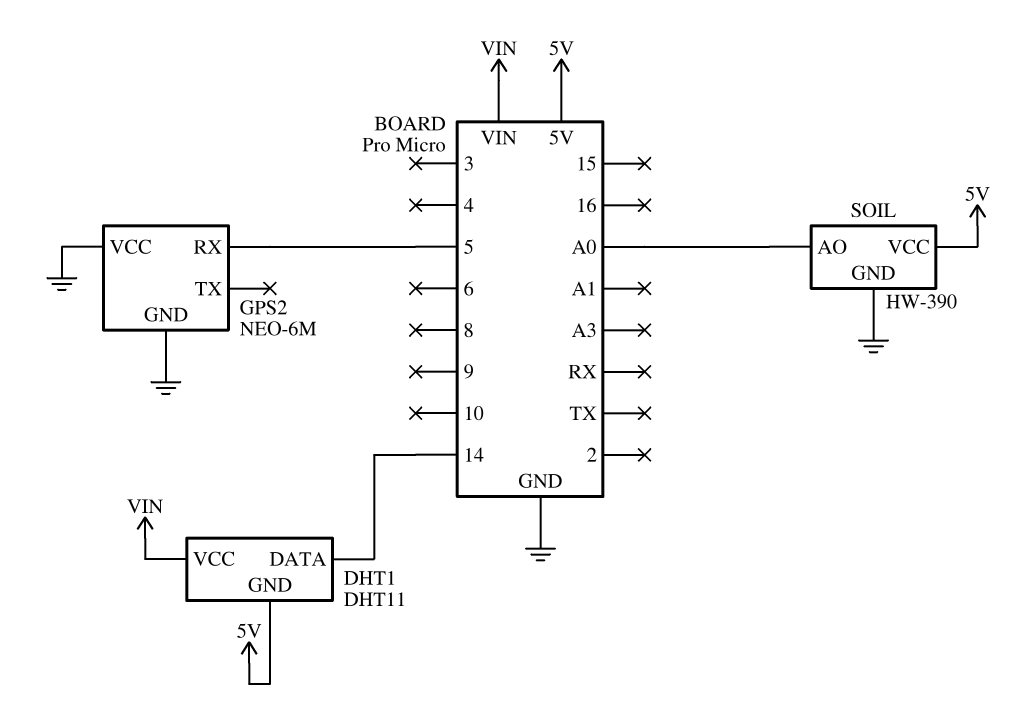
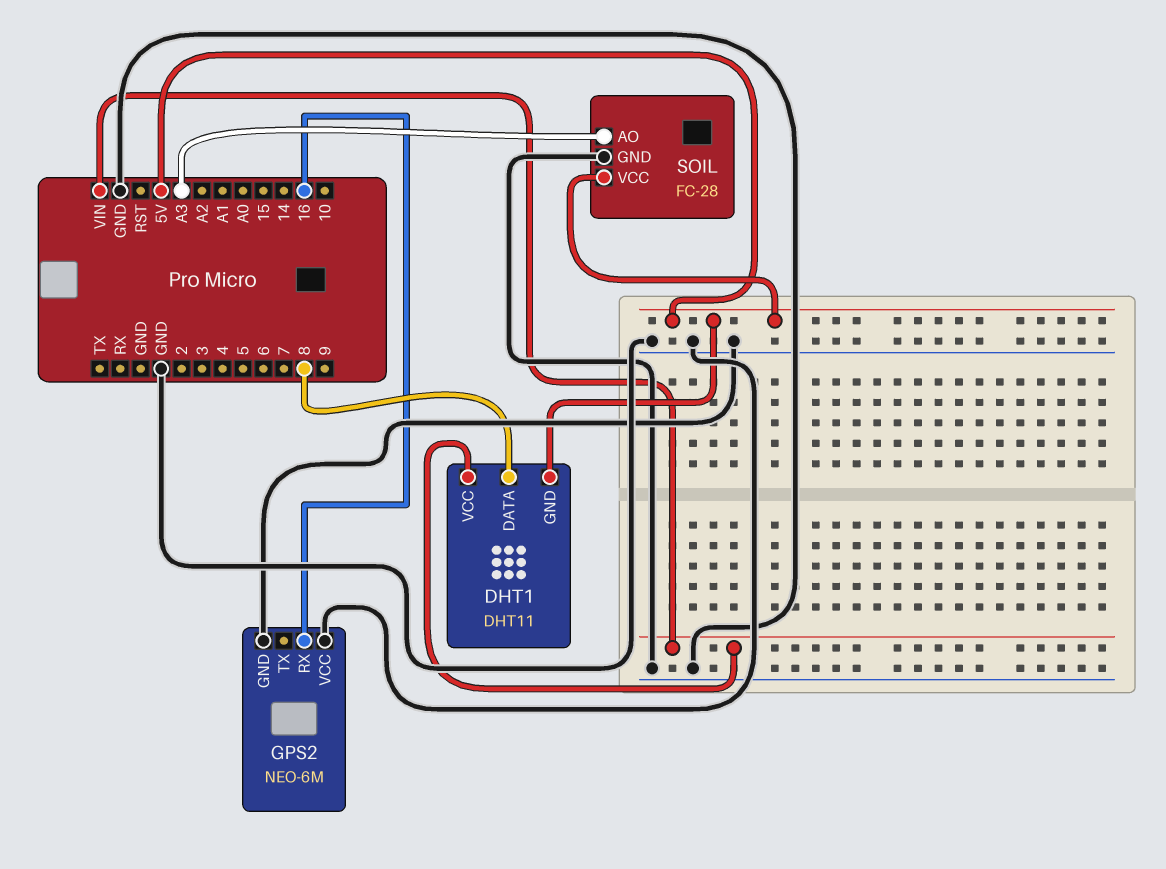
DHT1 pin DATA: 14 -> 8
GPS2 pin RX: 5 -> 16
SOIL: HW-390 -> FC-28
SOIL pin AO: A0 -> A3

